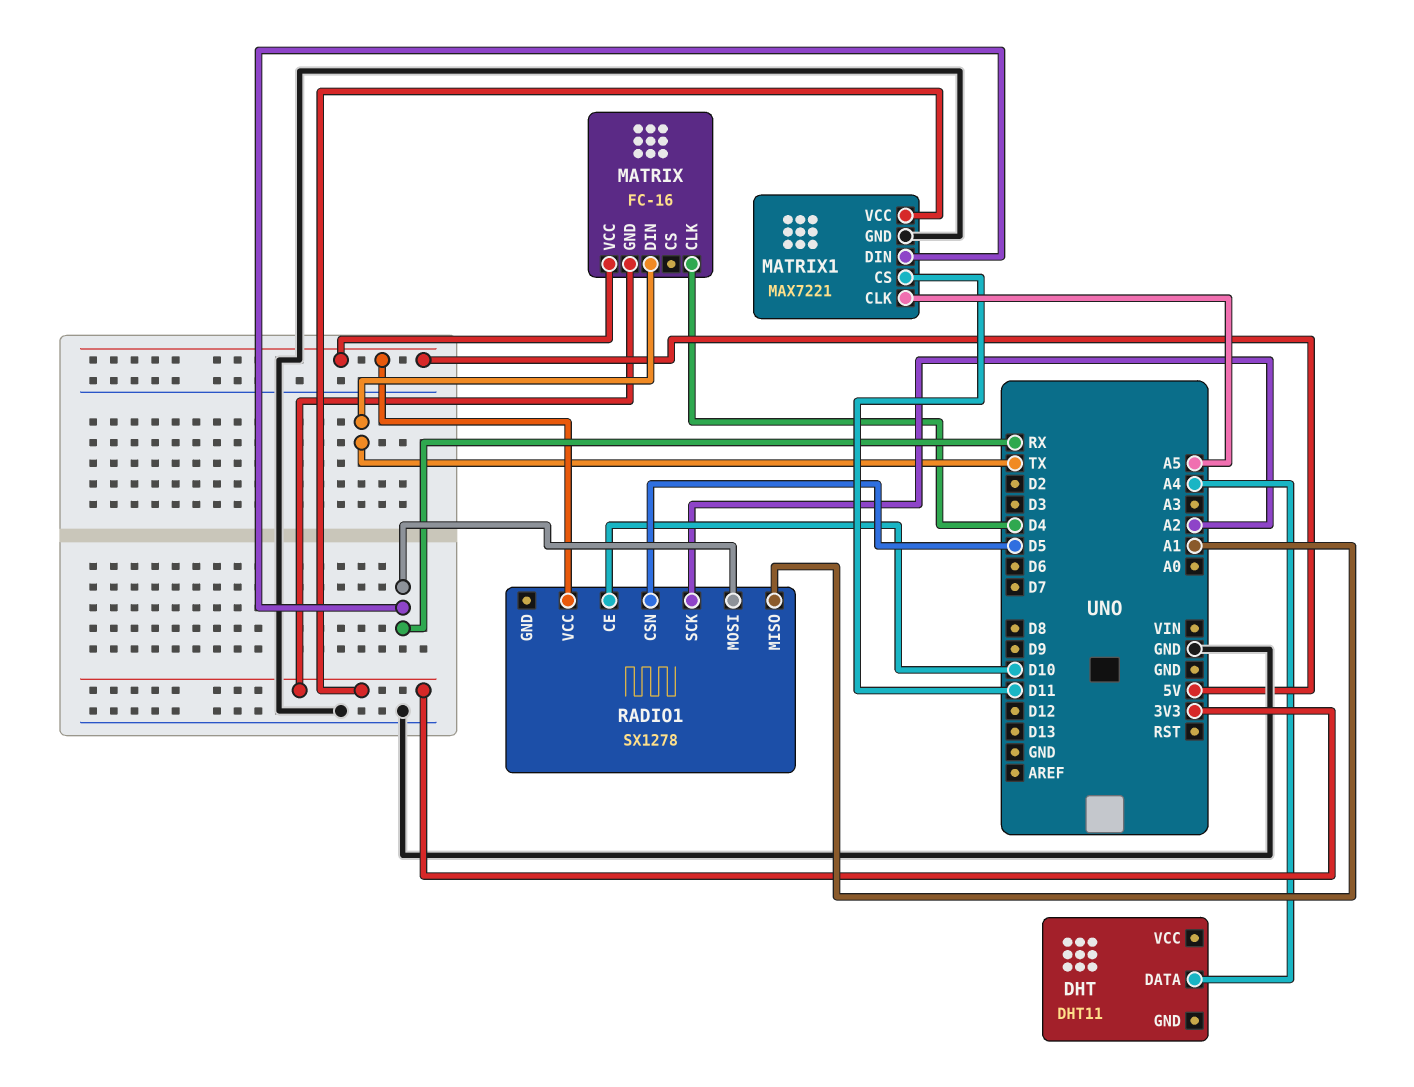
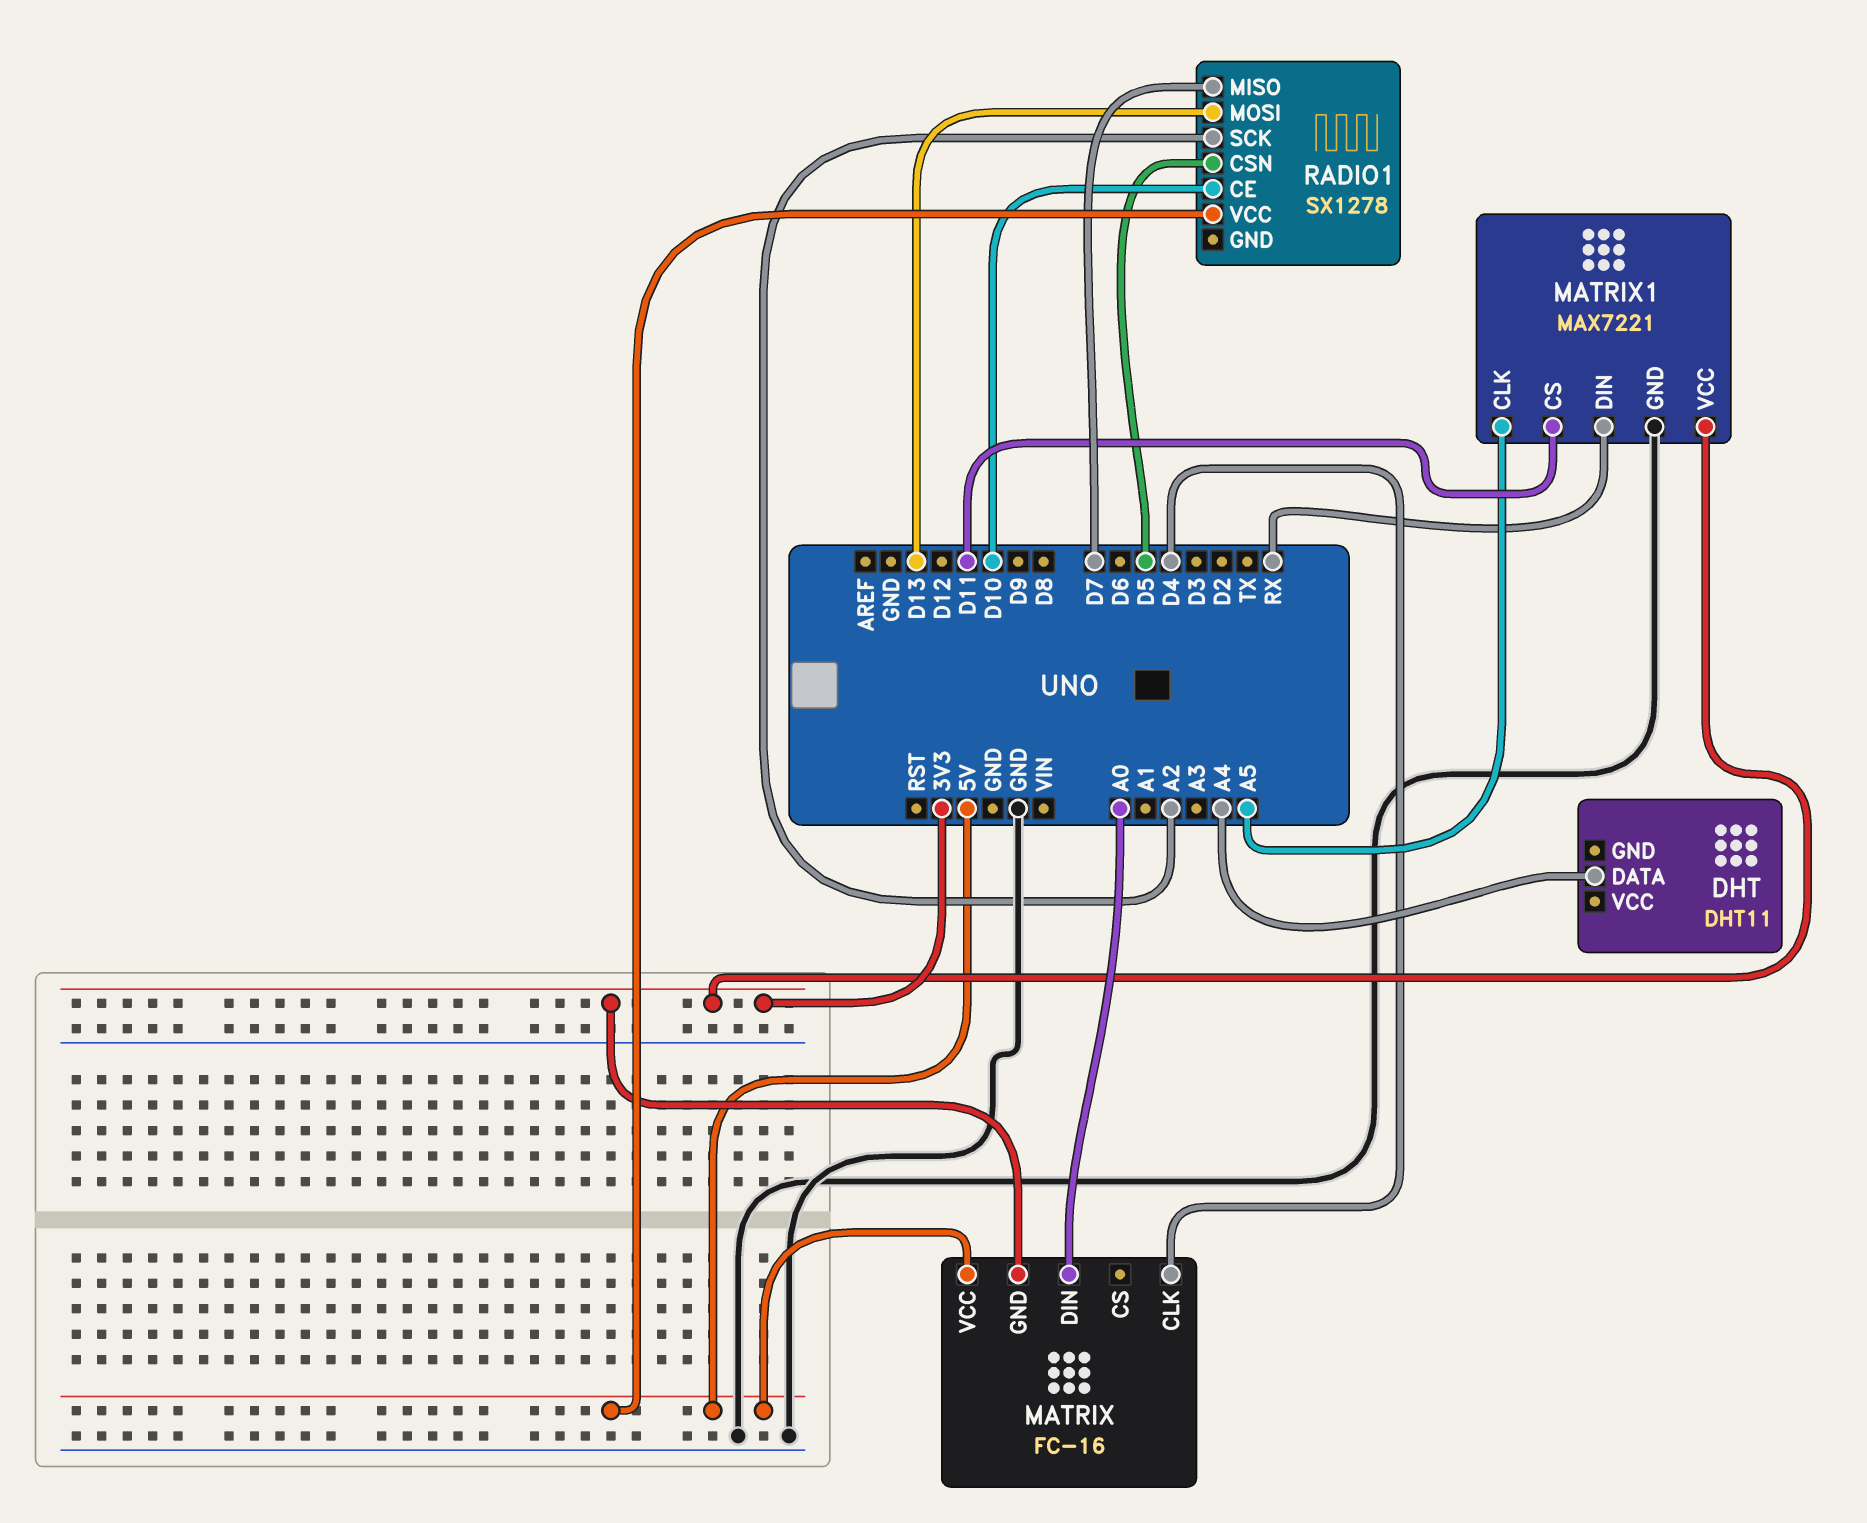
MATRIX pin DIN: TX -> A0
RADIO1 pin MISO: A1 -> D7
RADIO1 pin MOSI: RX -> D13

